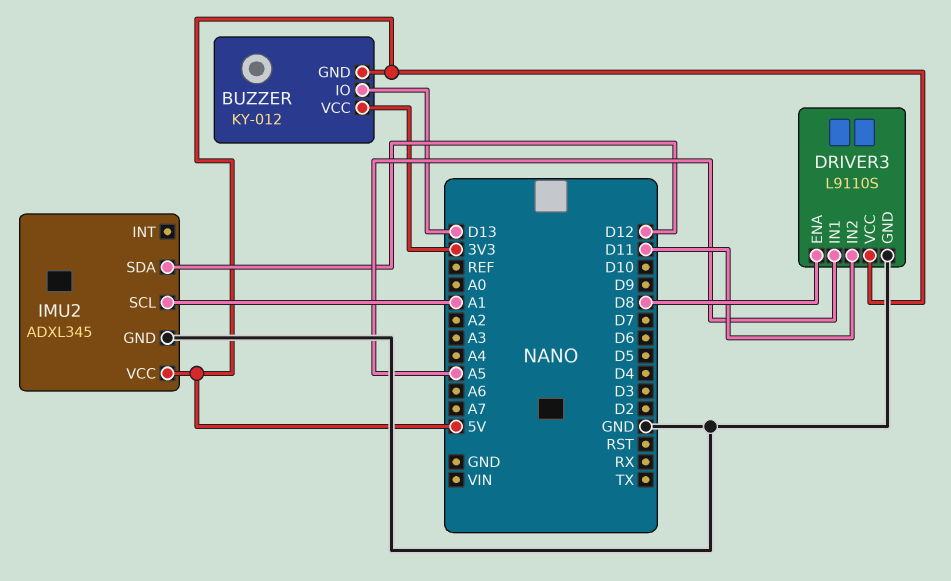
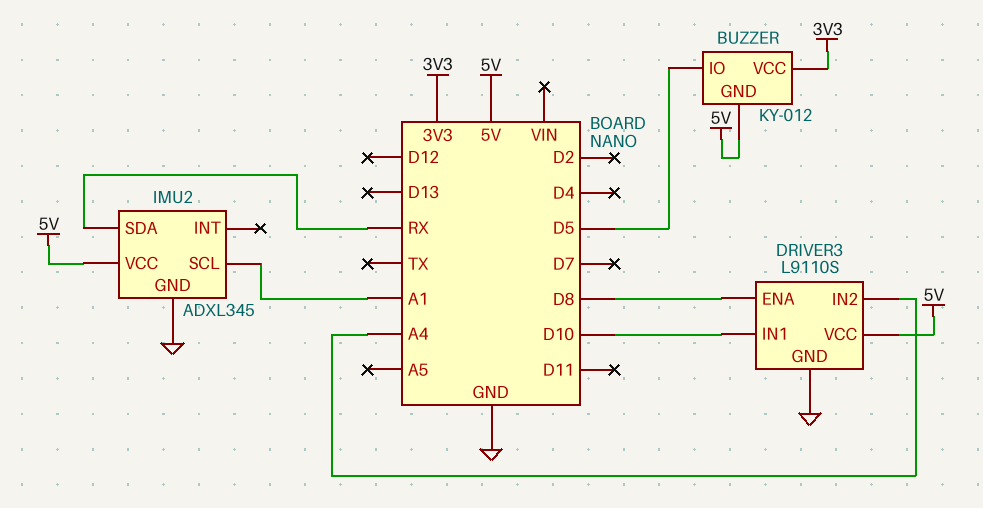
BUZZER pin IO: D13 -> D5
DRIVER3 pin IN1: A5 -> D10
DRIVER3 pin IN2: D11 -> A4
IMU2 pin SDA: D12 -> RX

